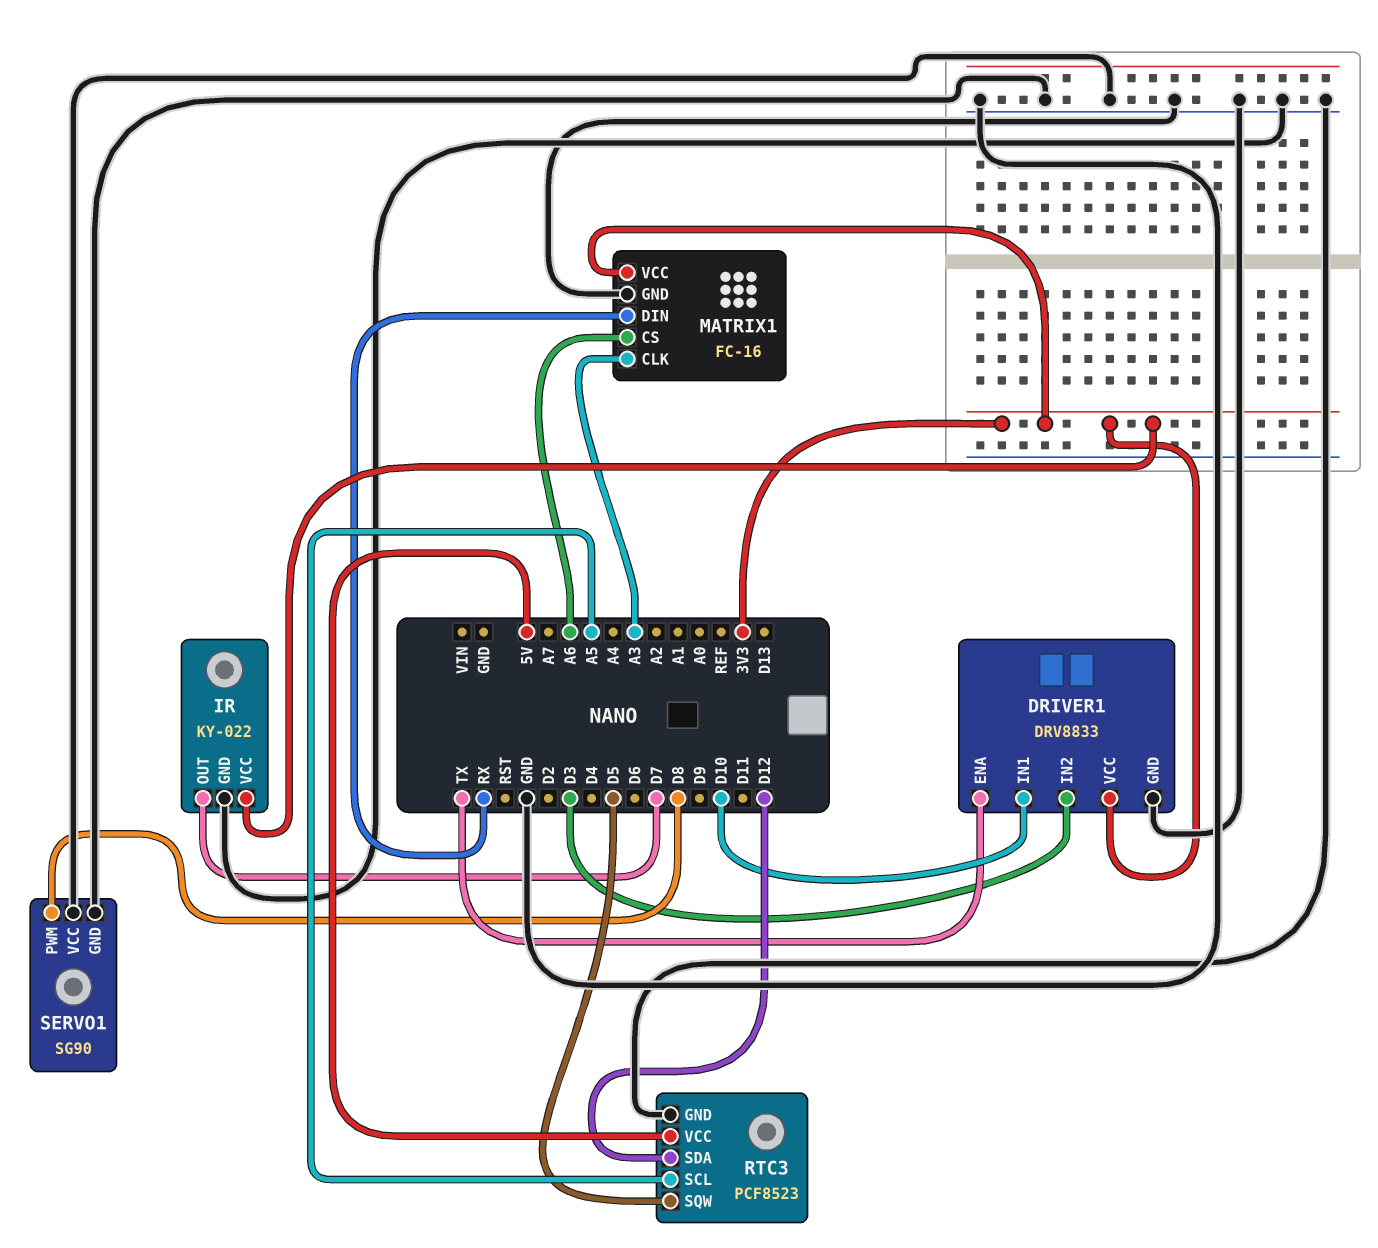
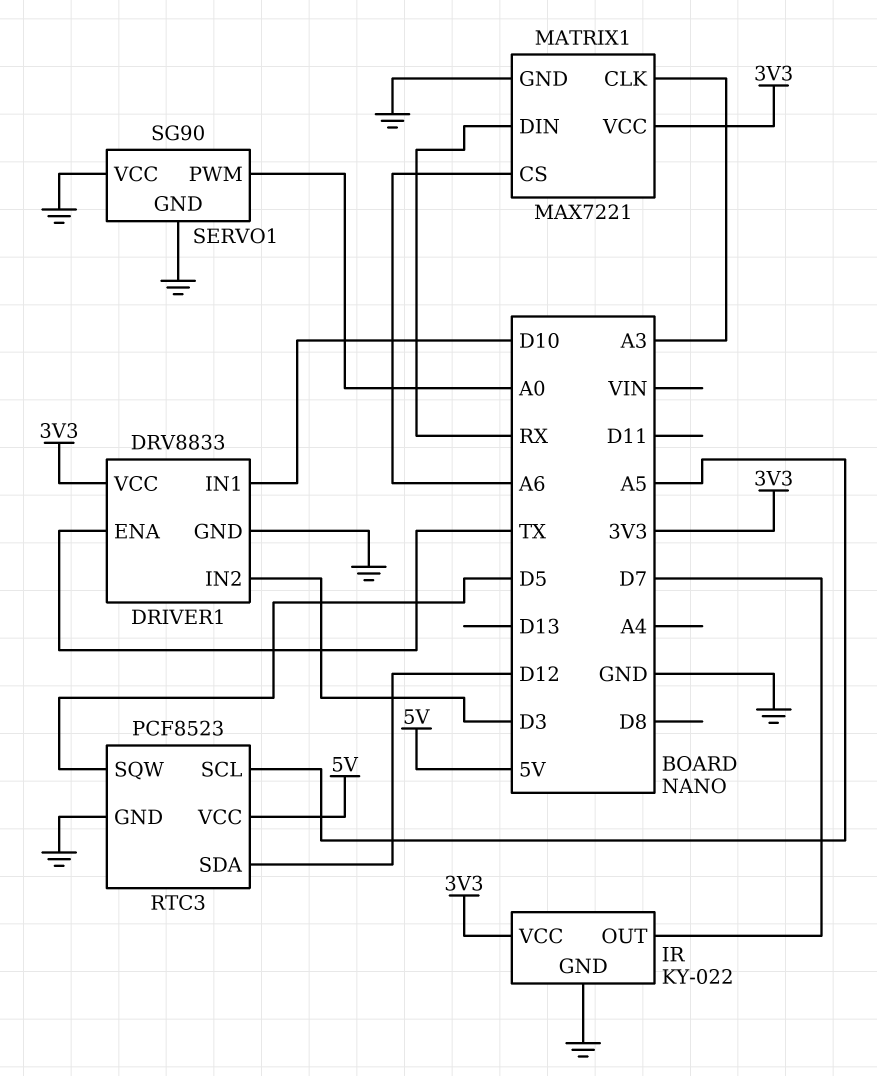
MATRIX1: FC-16 -> MAX7221
SERVO1 pin PWM: D8 -> A0

